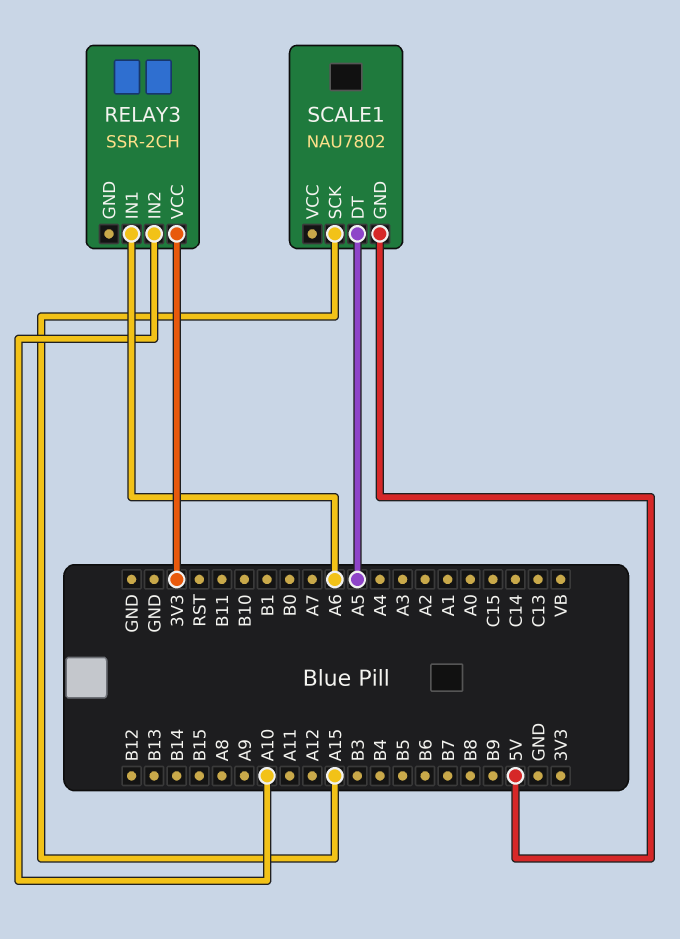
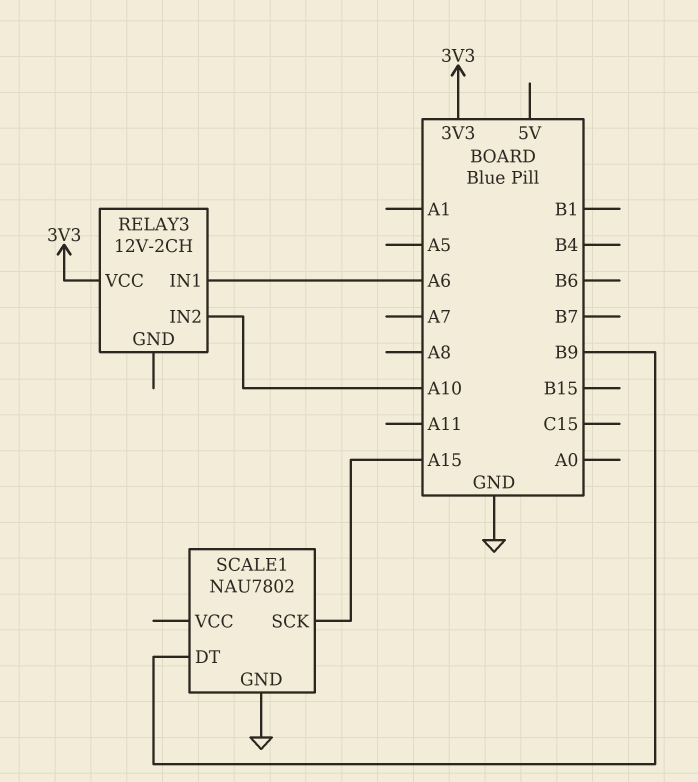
RELAY3: SSR-2CH -> 12V-2CH
SCALE1 pin DT: A5 -> B9
SCALE1 pin GND: 5V -> GND

